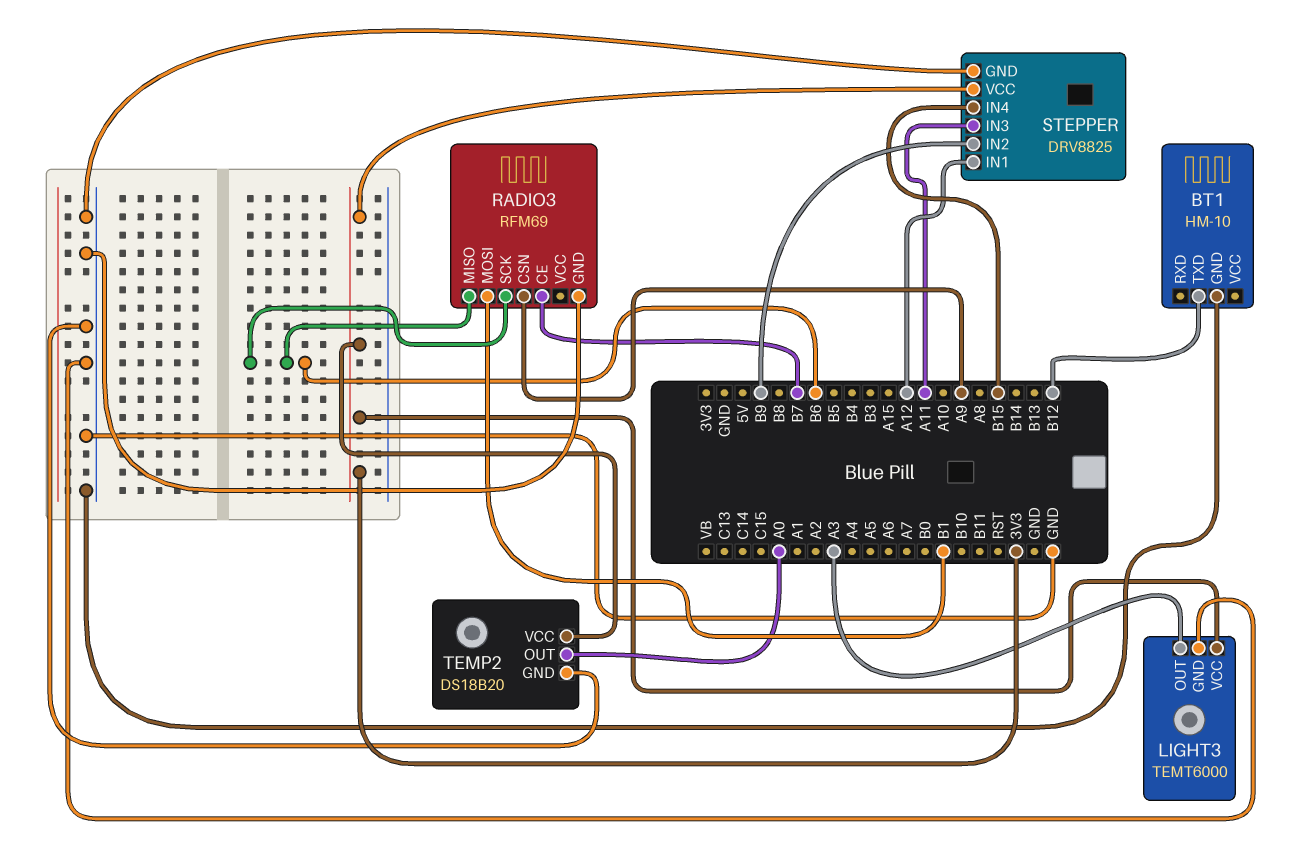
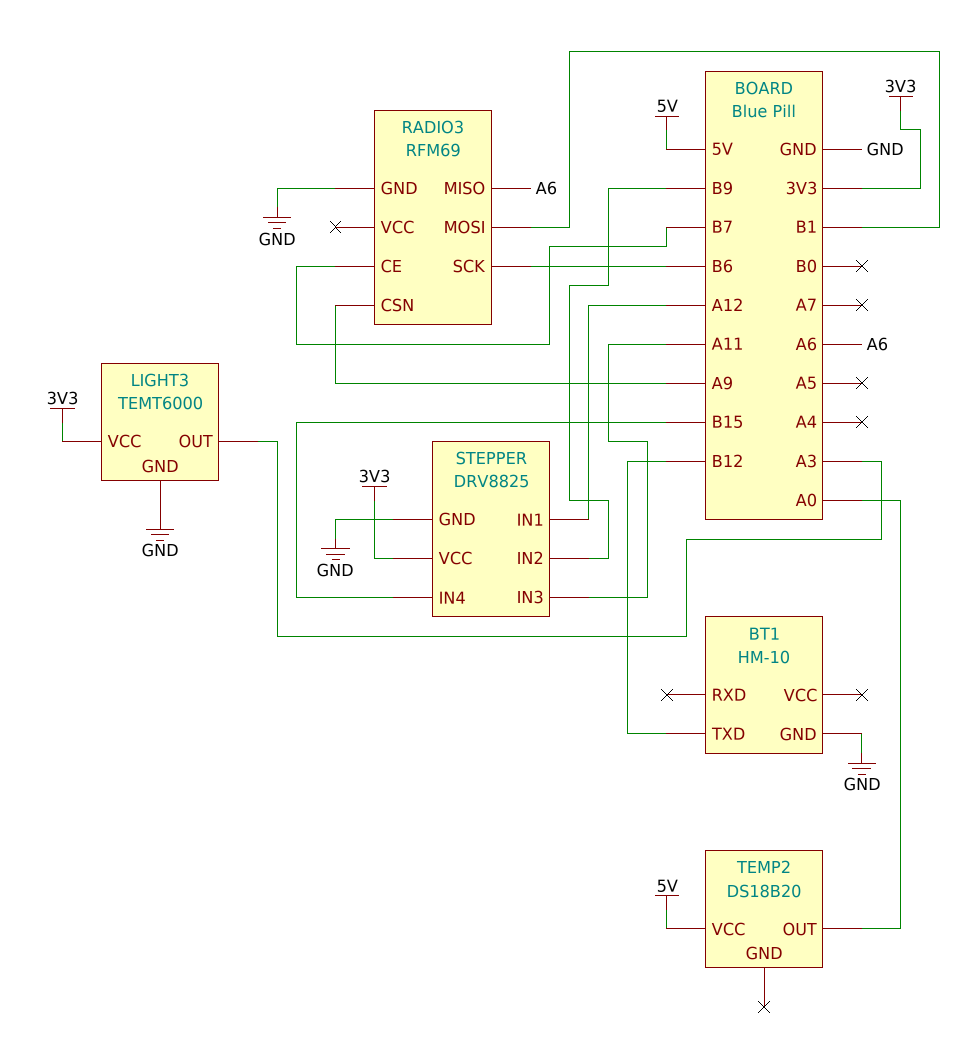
RADIO3 pin MISO: B6 -> A6
TEMP2 pin GND: GND -> none
TEMP2 pin VCC: 3V3 -> 5V

